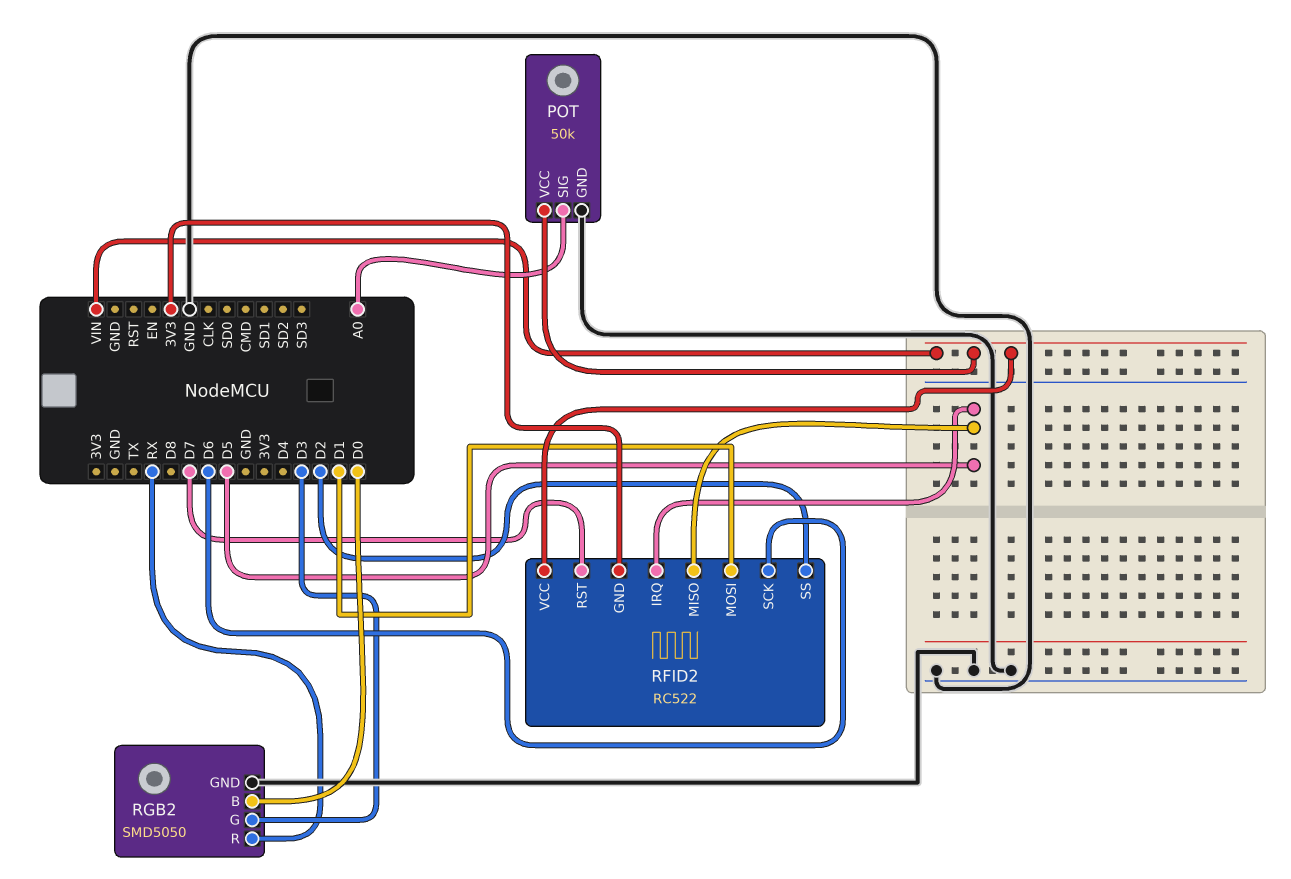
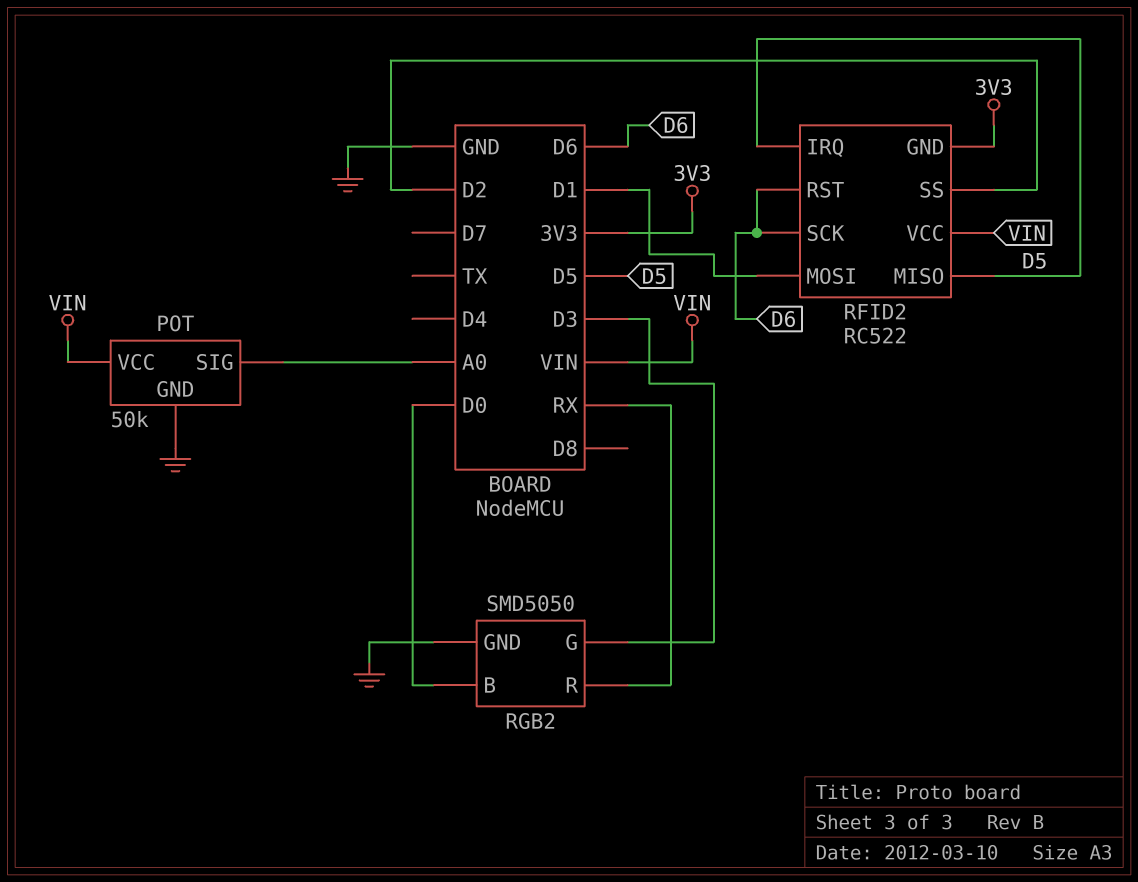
RFID2 pin RST: D7 -> D6

